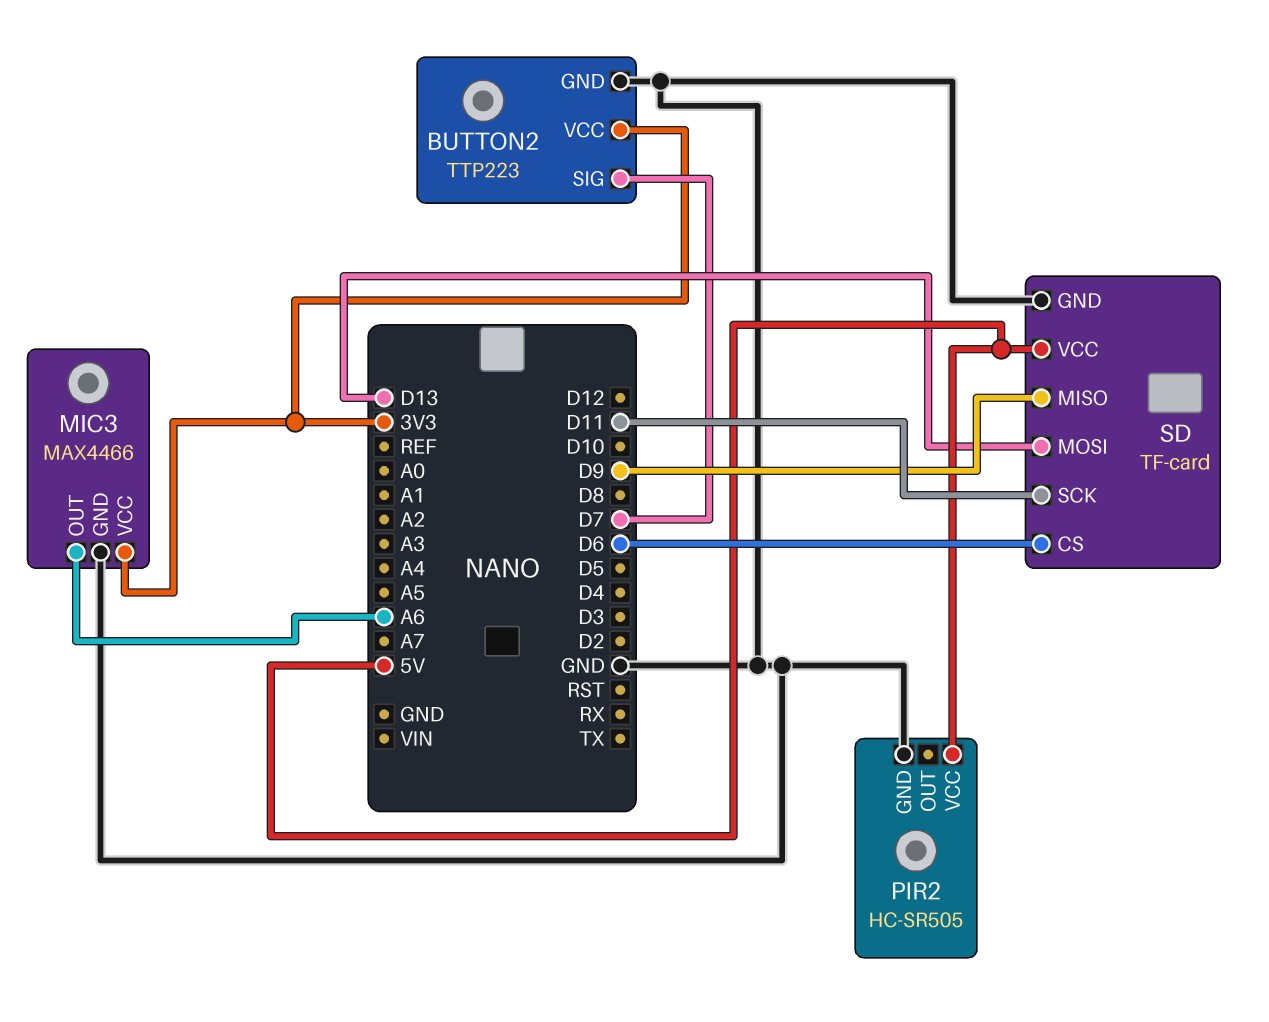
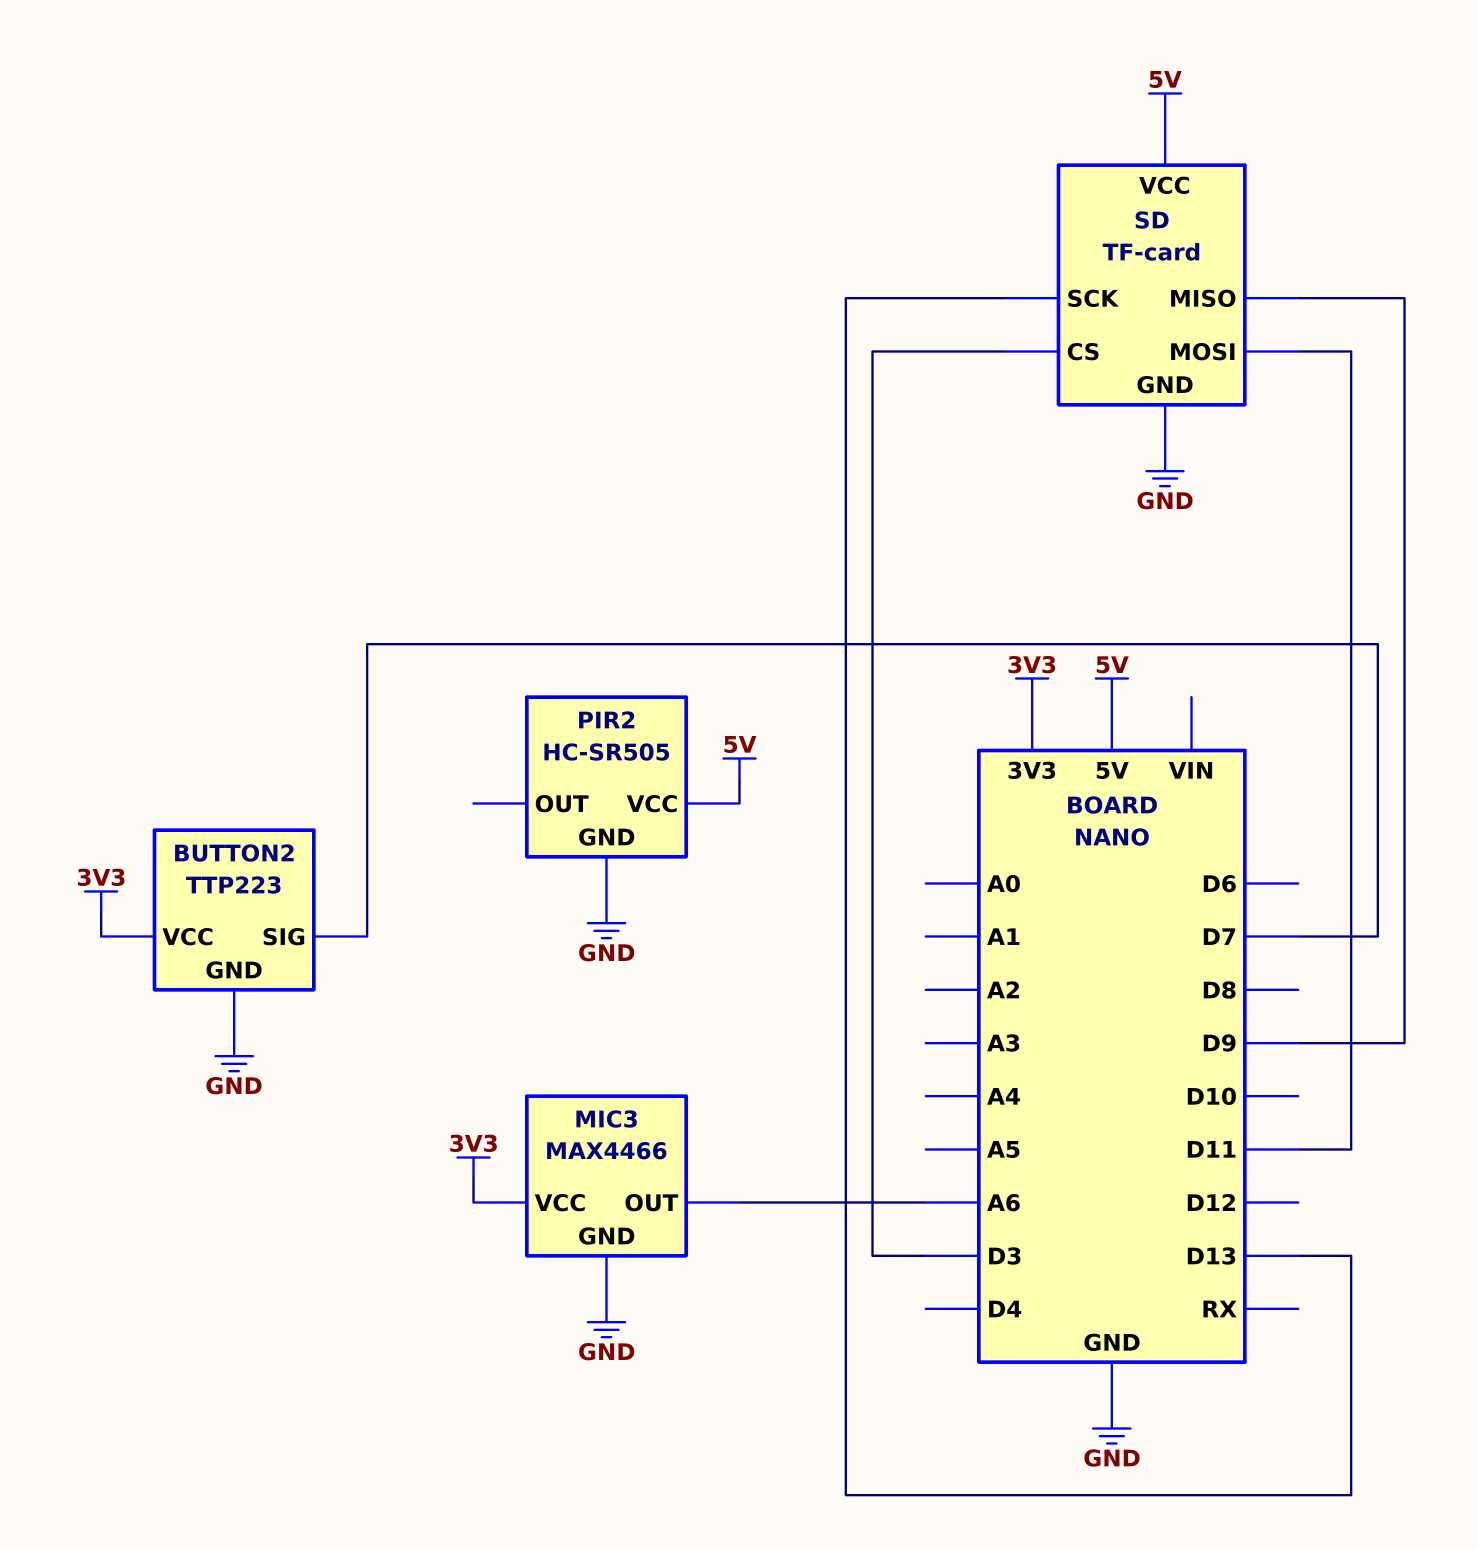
SD pin CS: D6 -> D3
SD pin MOSI: D13 -> D11
SD pin SCK: D11 -> D13

